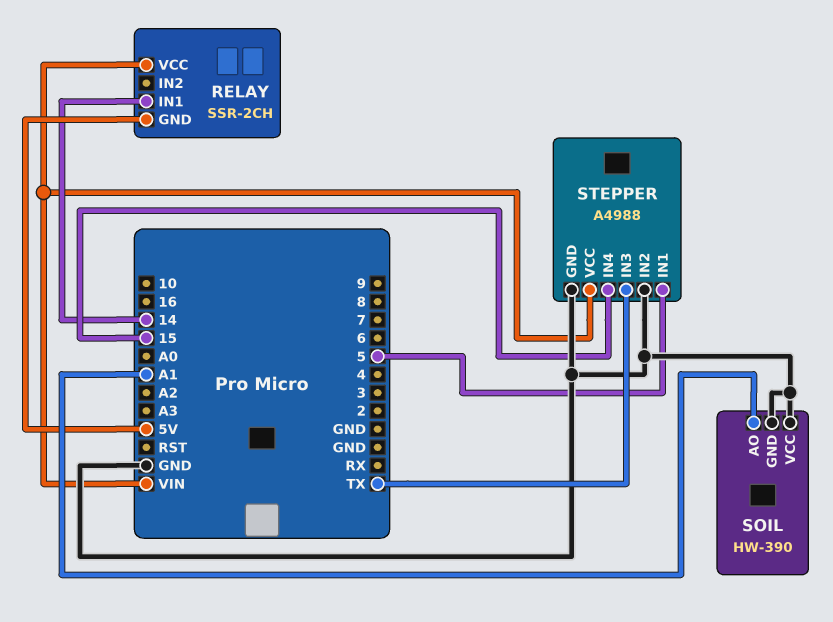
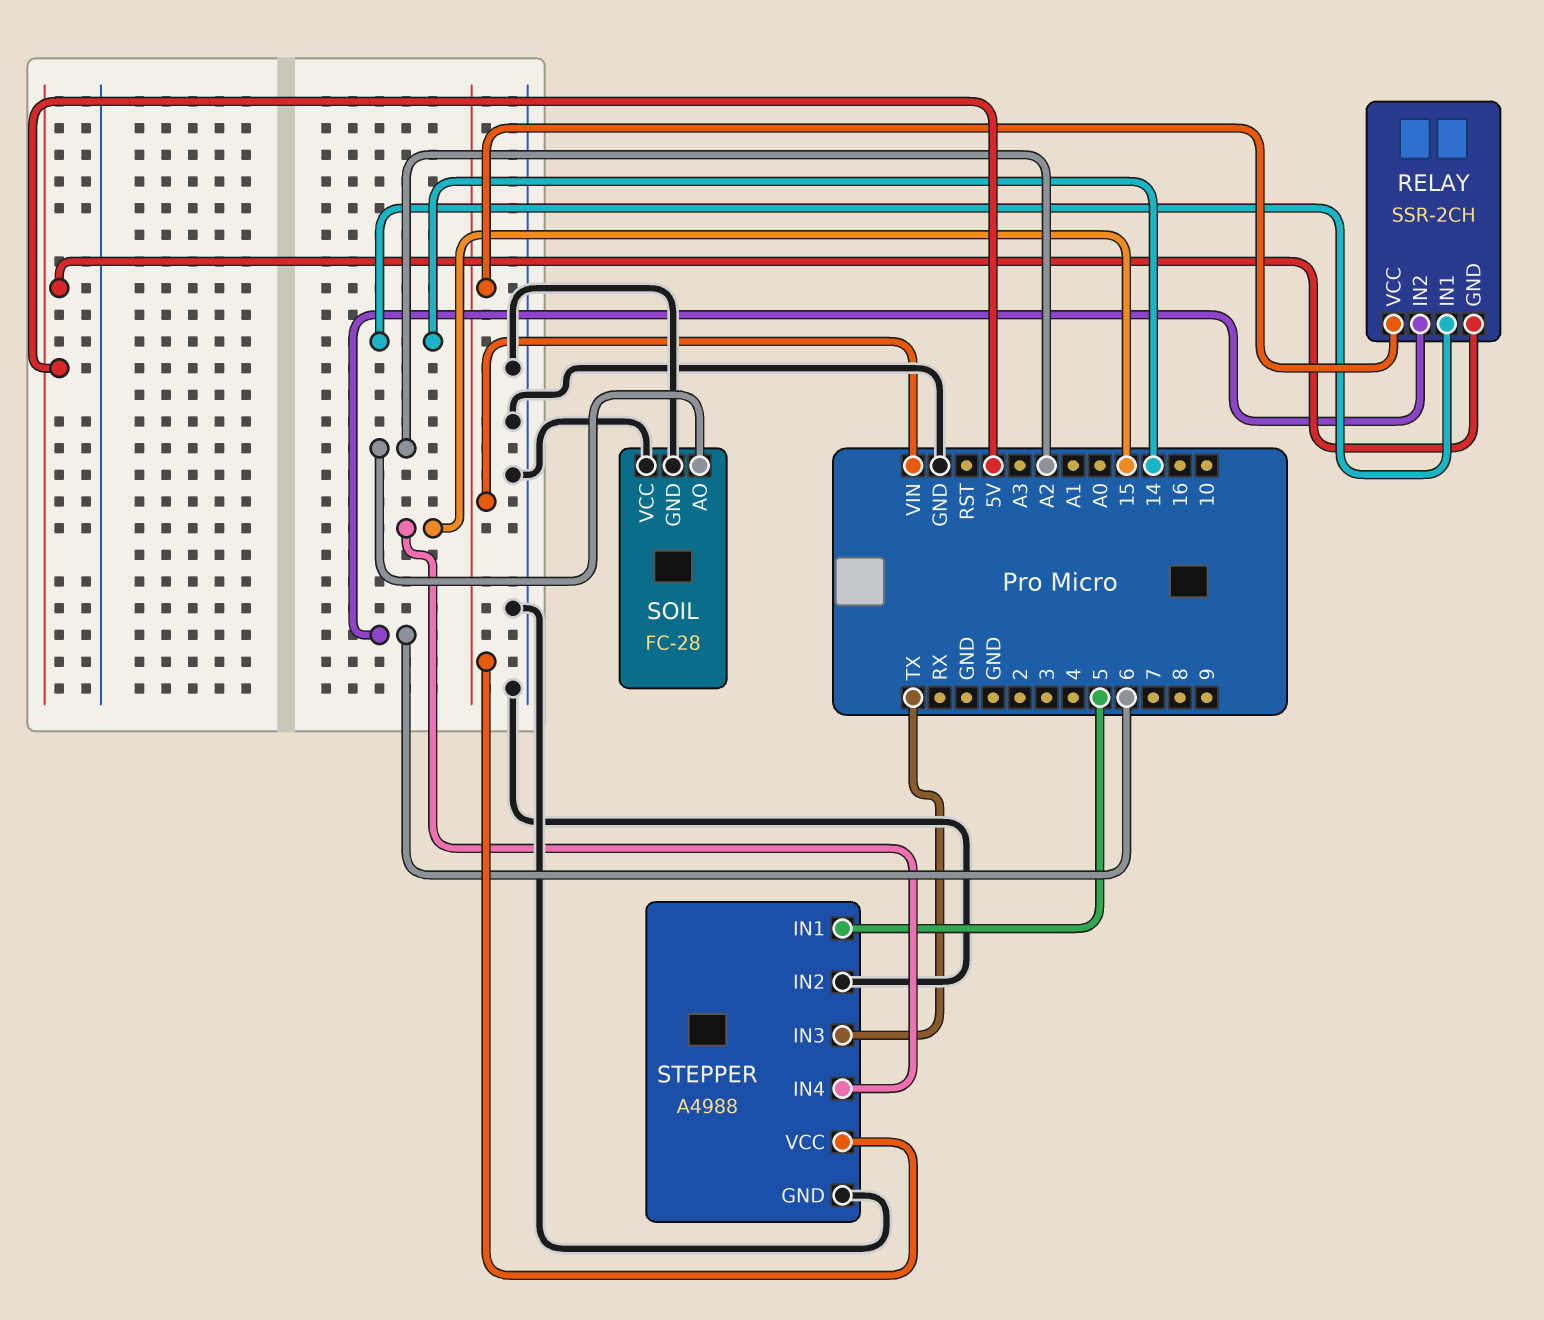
RELAY pin IN2: none -> 6
SOIL: HW-390 -> FC-28
SOIL pin AO: A1 -> A2

